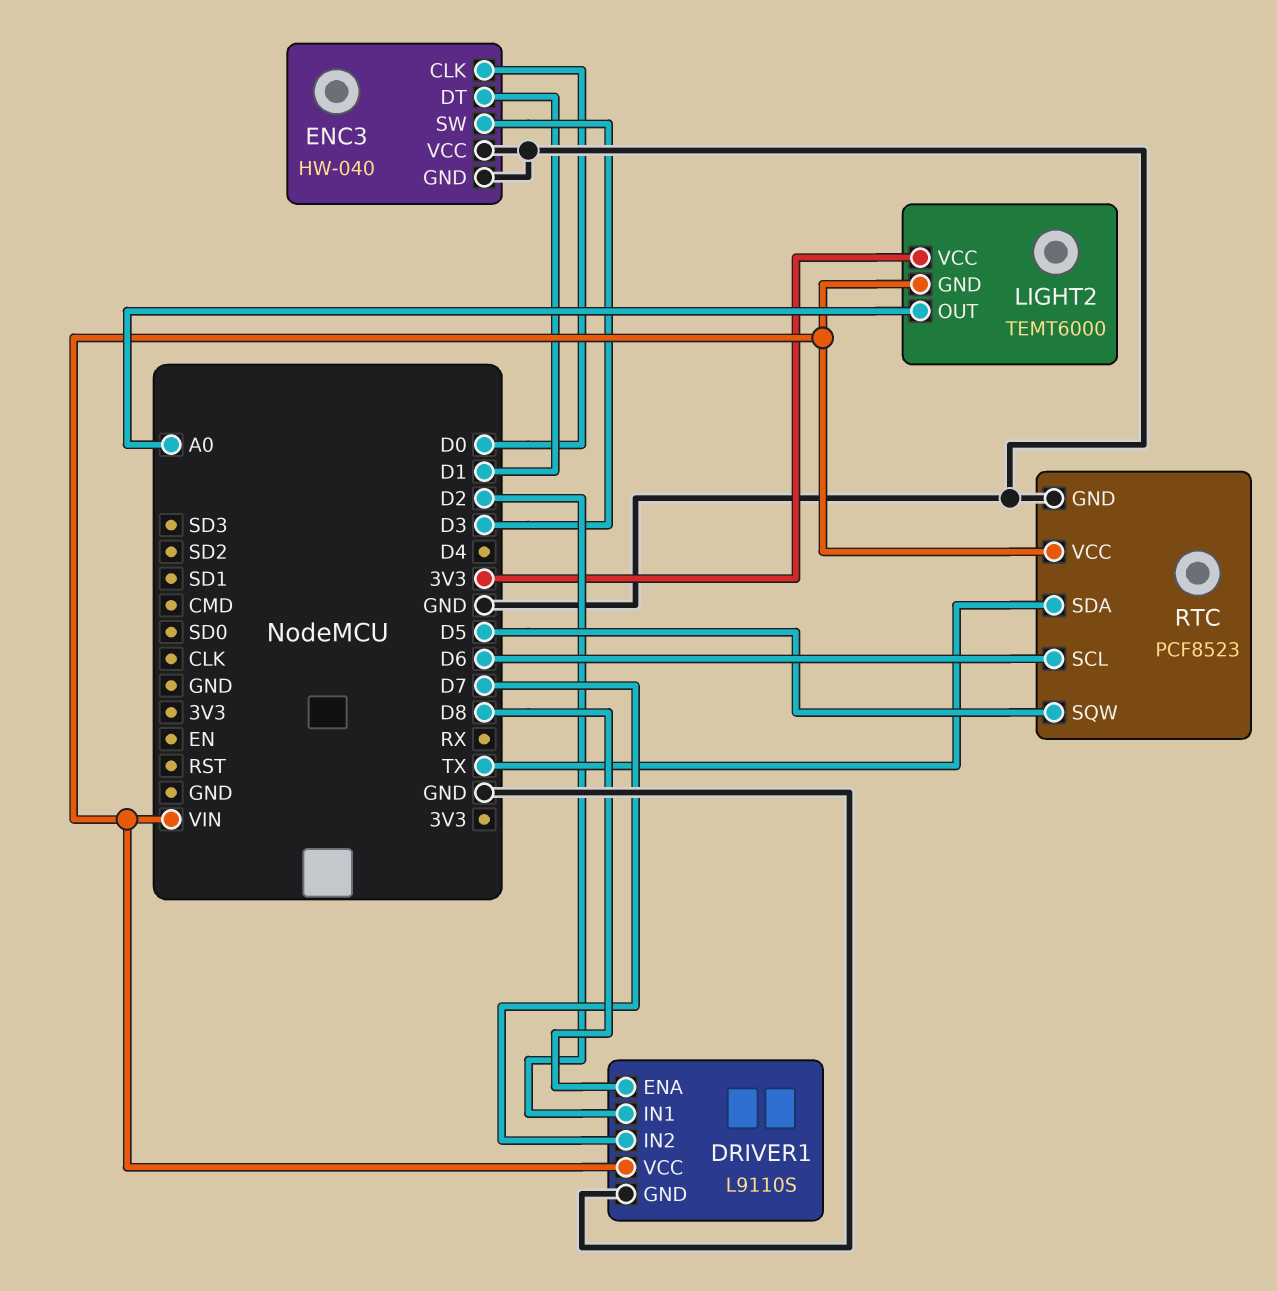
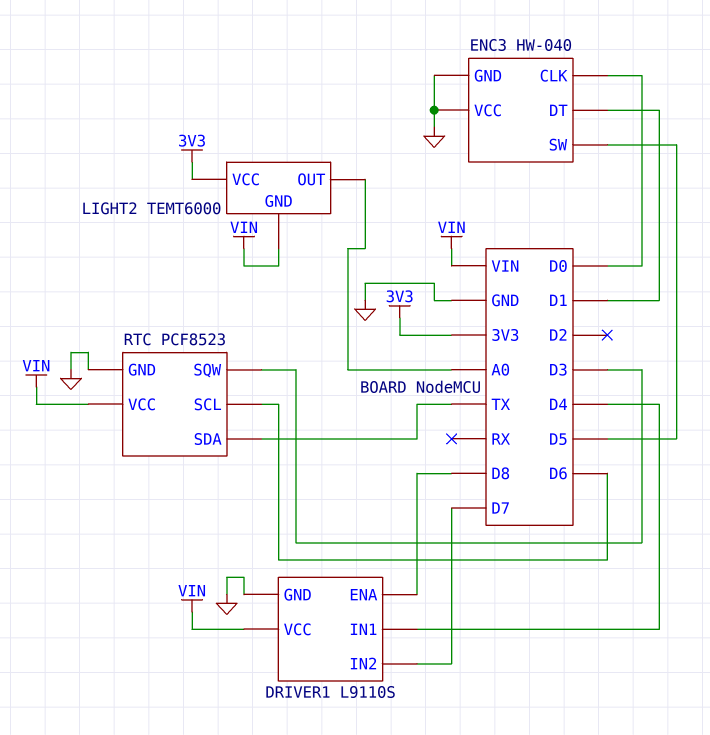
DRIVER1 pin IN1: D2 -> D4
ENC3 pin SW: D3 -> D5
RTC pin SQW: D5 -> D3

